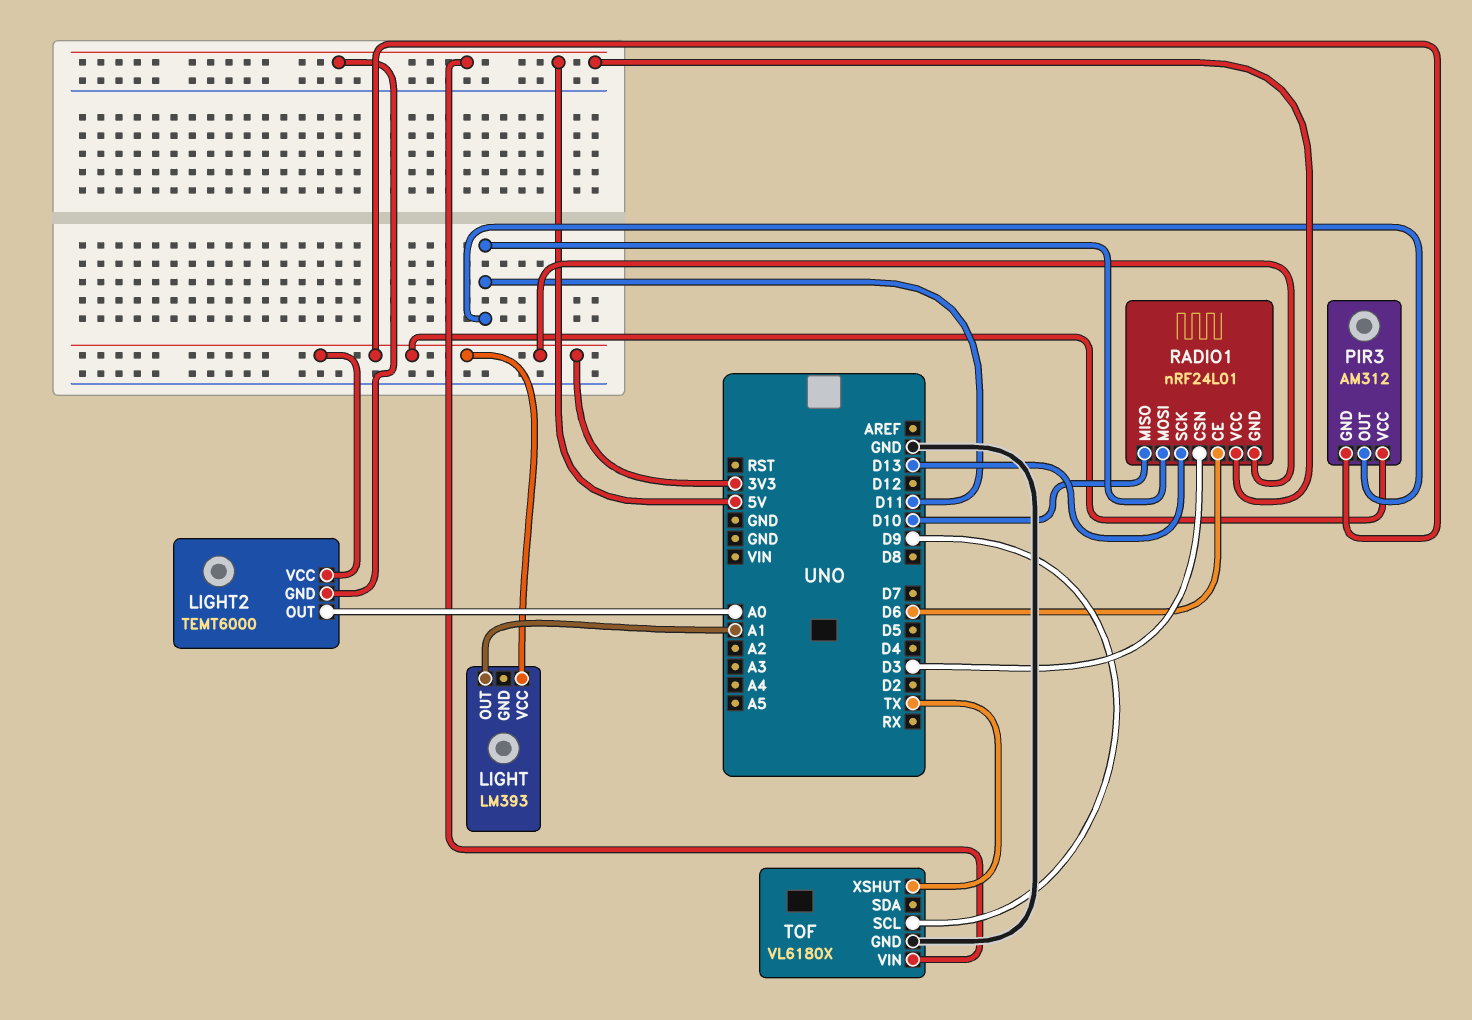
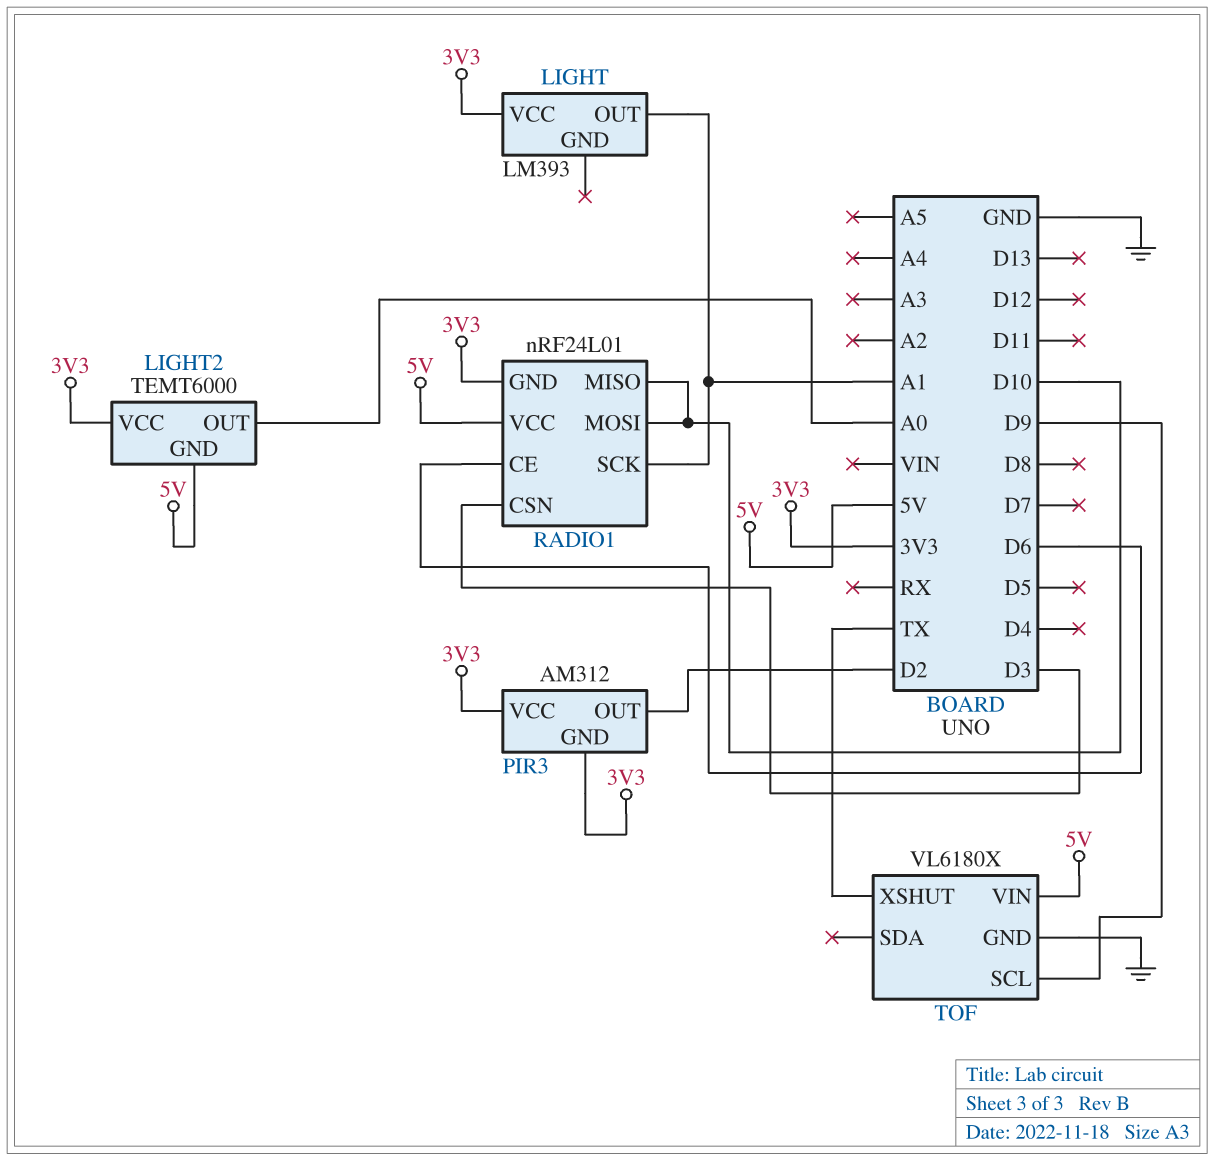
PIR3 pin OUT: D11 -> D2
RADIO1 pin MOSI: D11 -> D10
RADIO1 pin SCK: D13 -> A1

